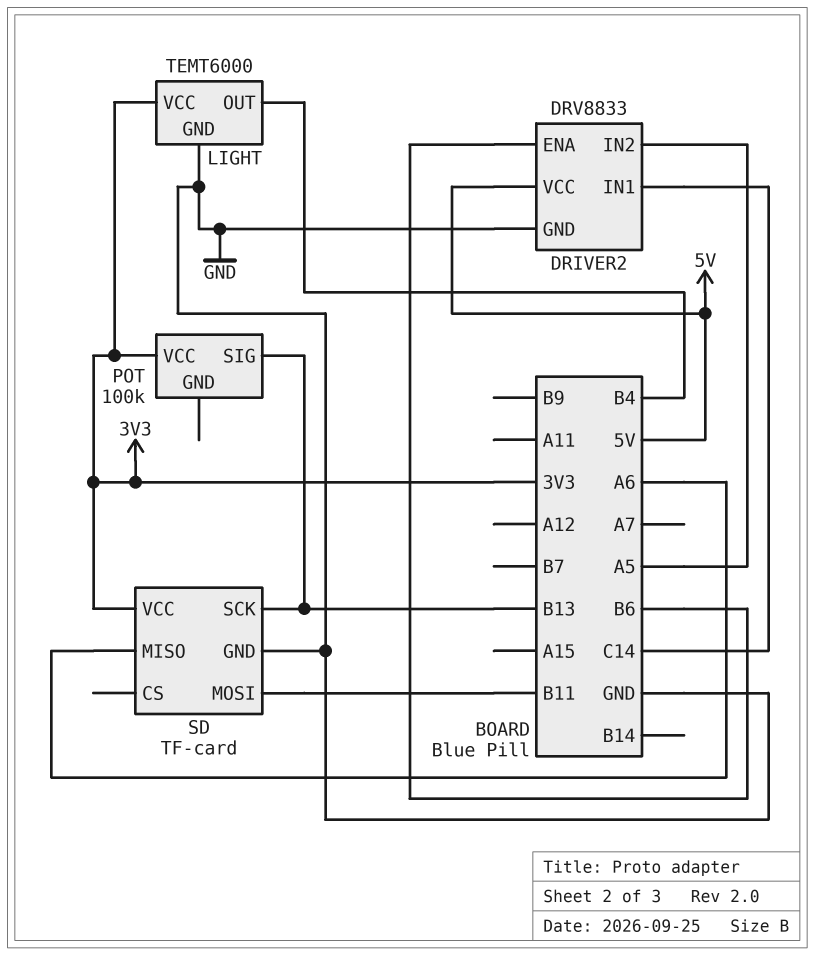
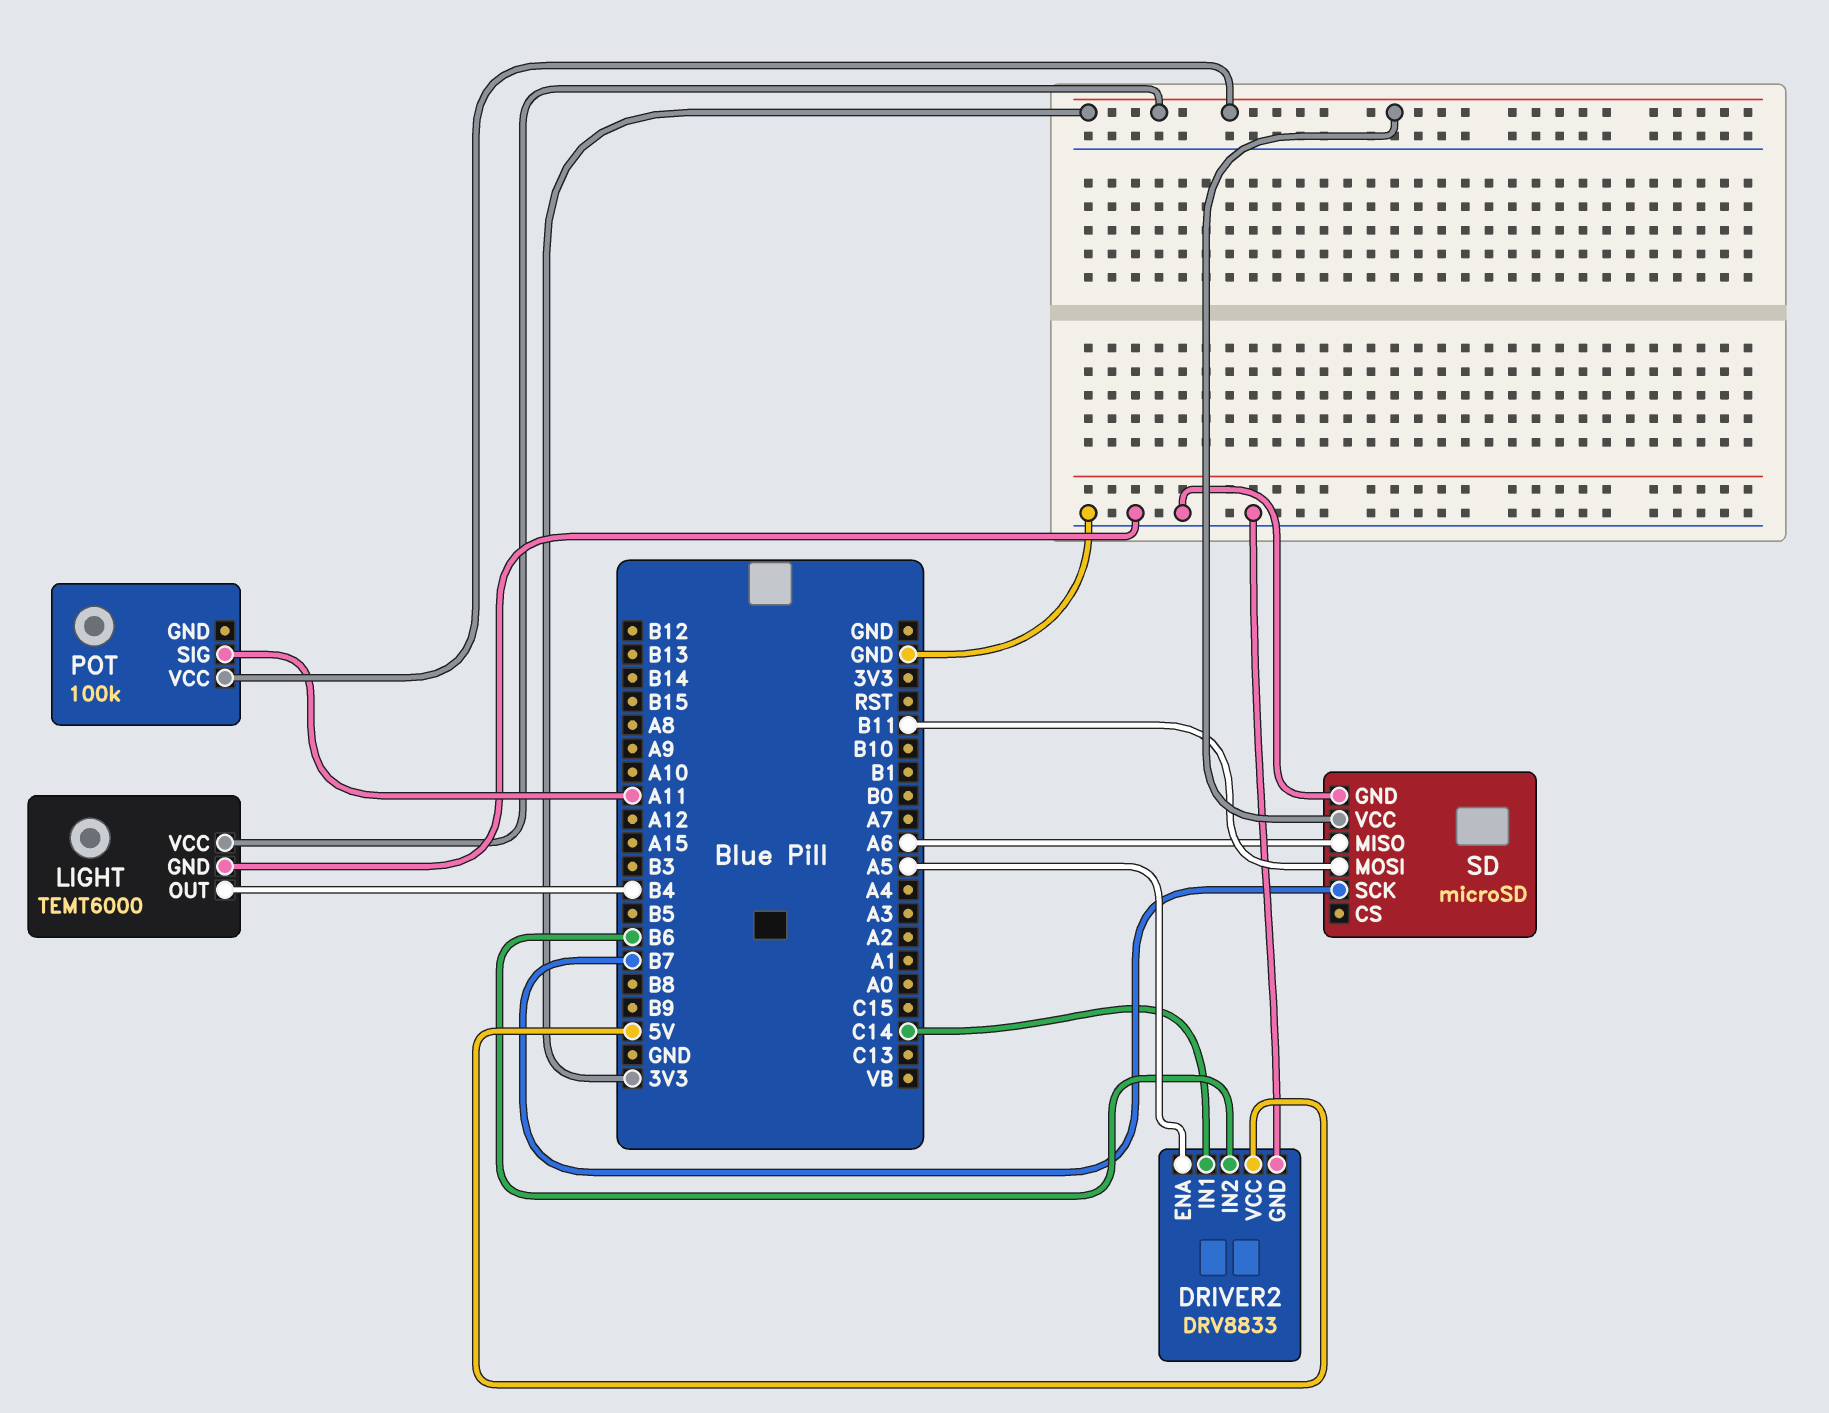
DRIVER2 pin ENA: B6 -> A5
DRIVER2 pin IN2: A5 -> B6
POT pin SIG: B13 -> A11
SD: TF-card -> microSD
SD pin SCK: B13 -> B7

